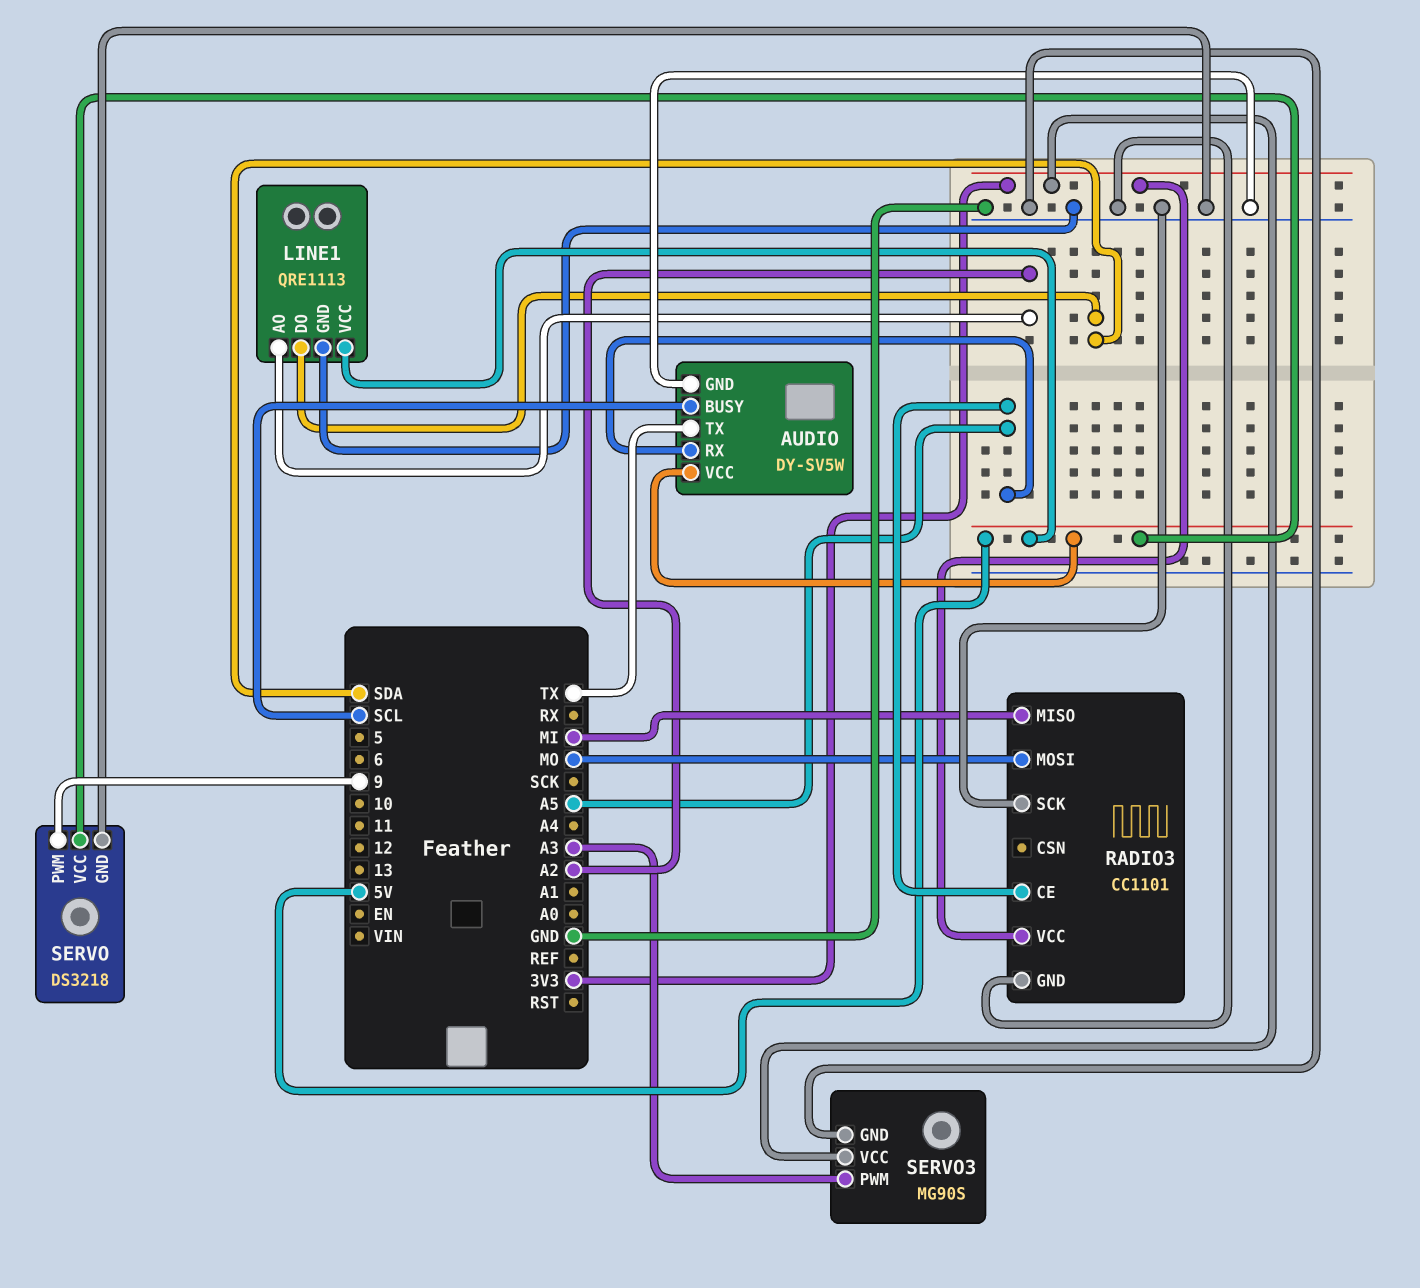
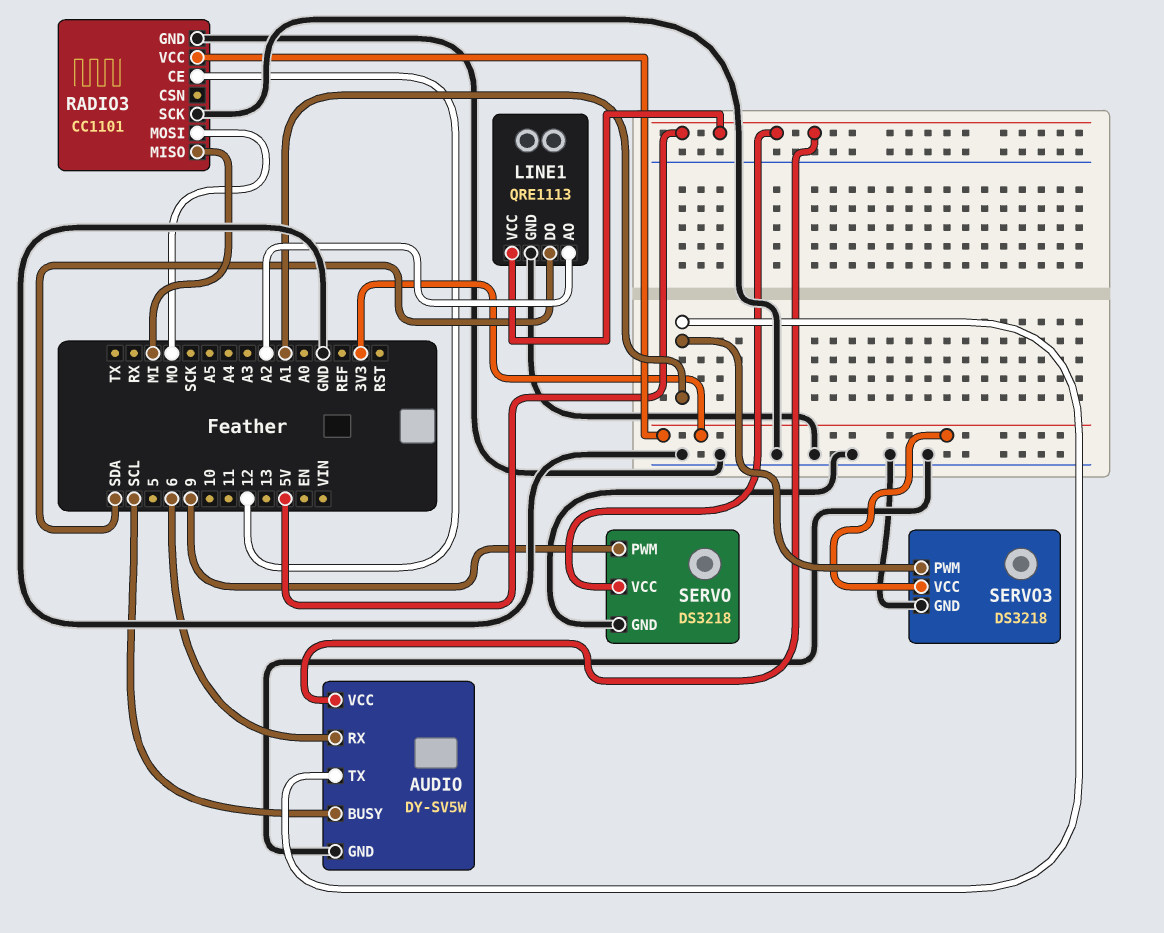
AUDIO pin RX: A5 -> 6
AUDIO pin TX: TX -> A1
RADIO3 pin CE: A5 -> 12
SERVO3: MG90S -> DS3218
SERVO3 pin PWM: A3 -> A1

